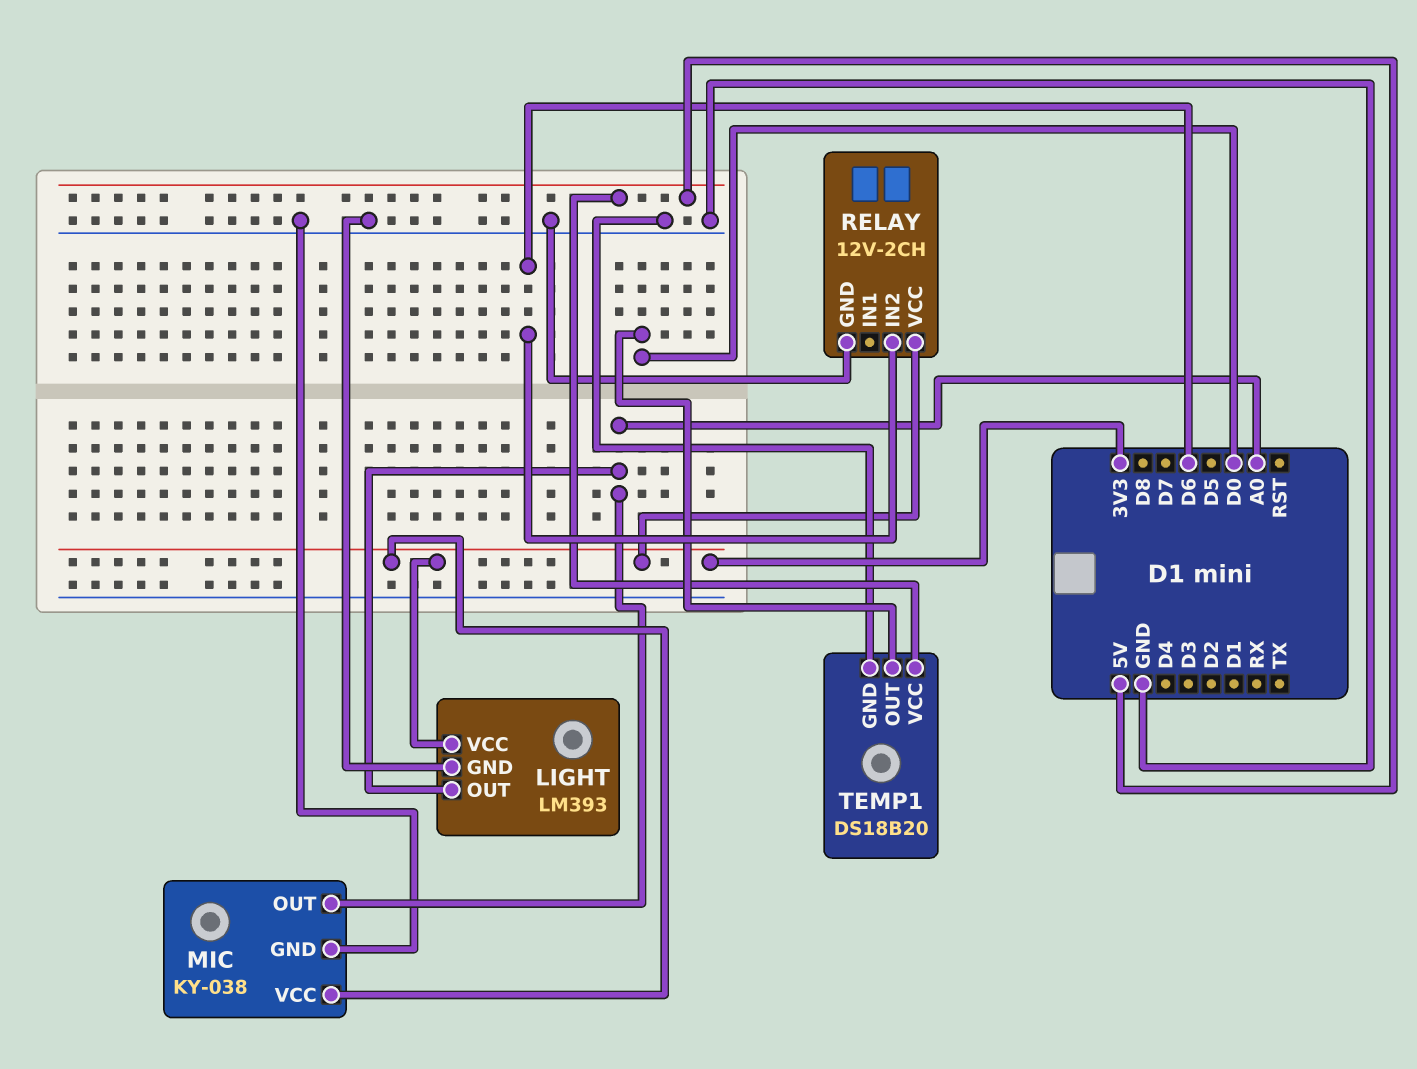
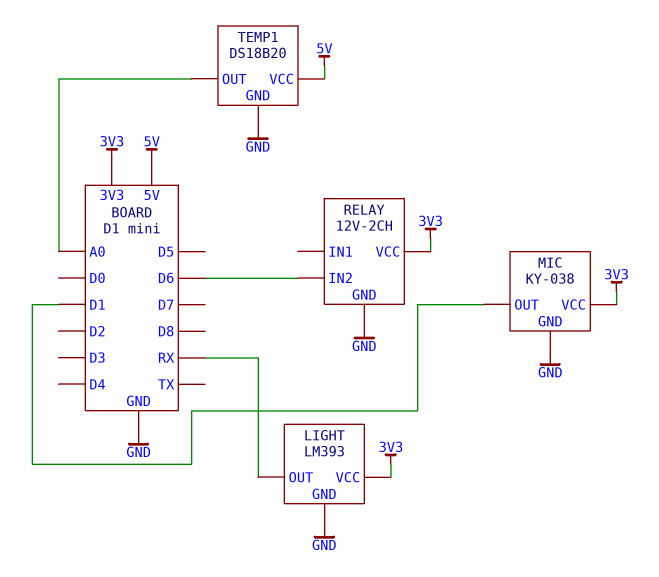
LIGHT pin OUT: A0 -> RX
MIC pin OUT: A0 -> D1
TEMP1 pin OUT: D0 -> A0

